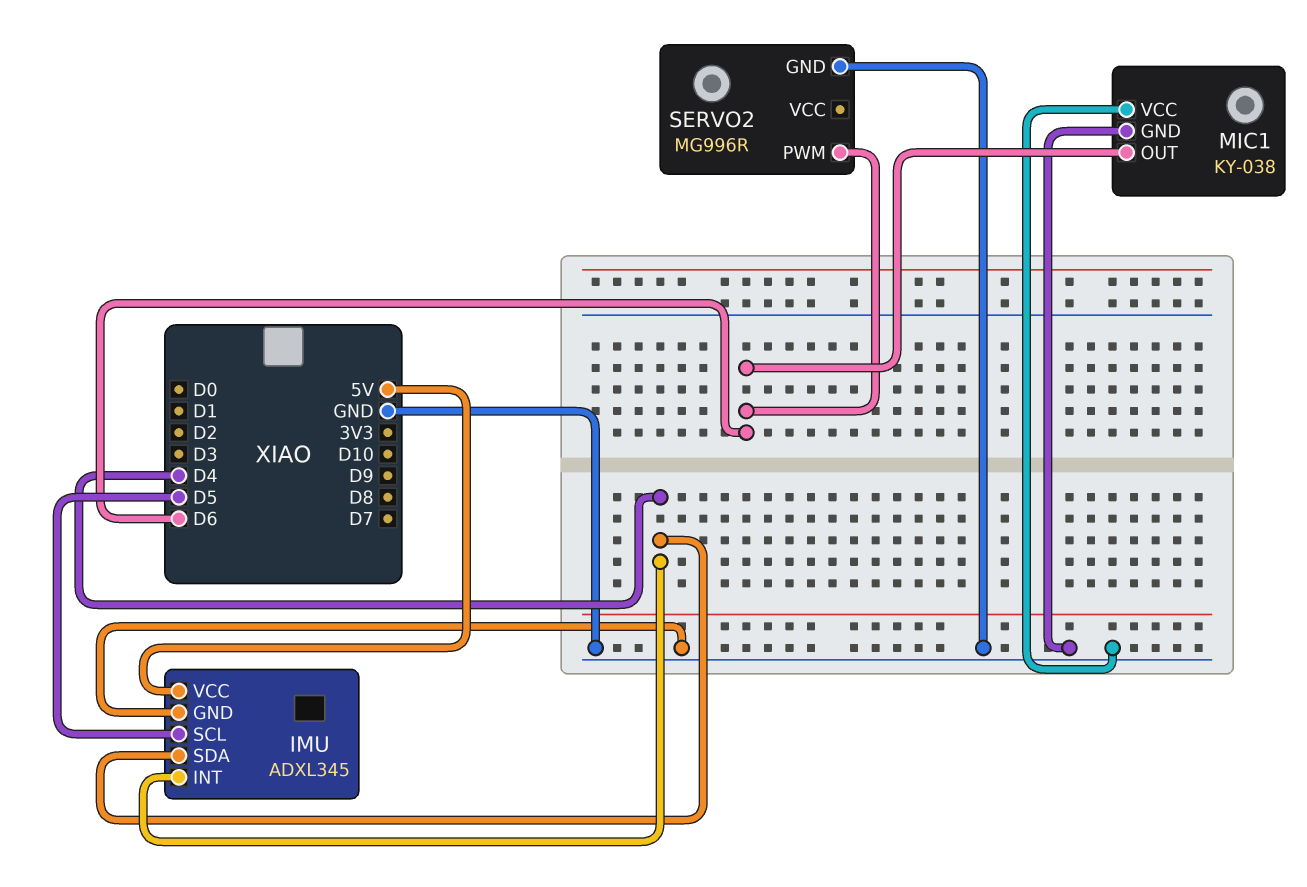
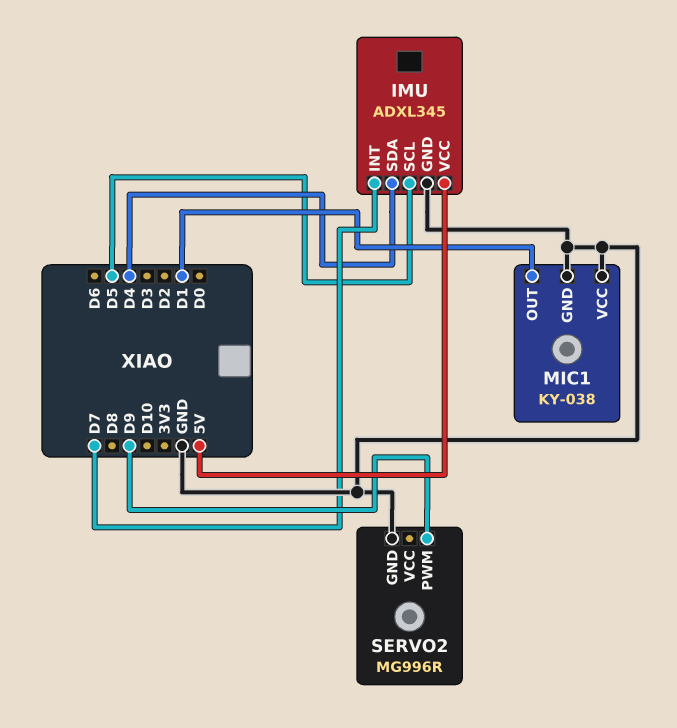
IMU pin INT: D4 -> D7
MIC1 pin OUT: D6 -> D1
SERVO2 pin PWM: D6 -> D9

